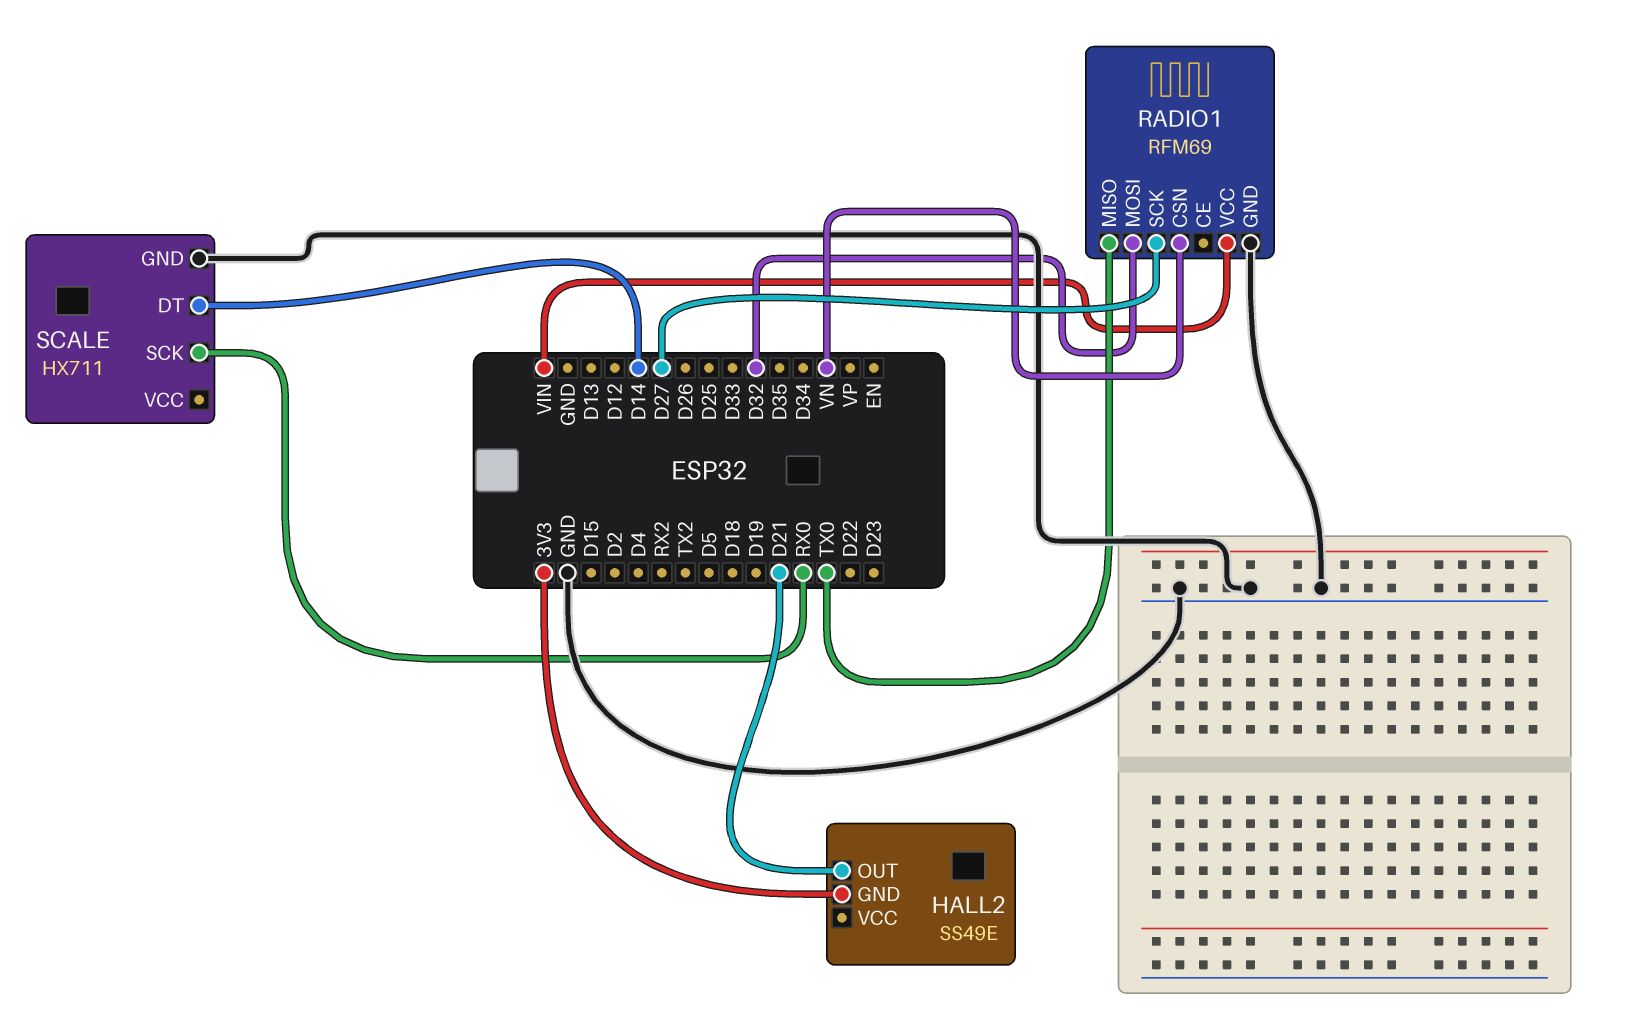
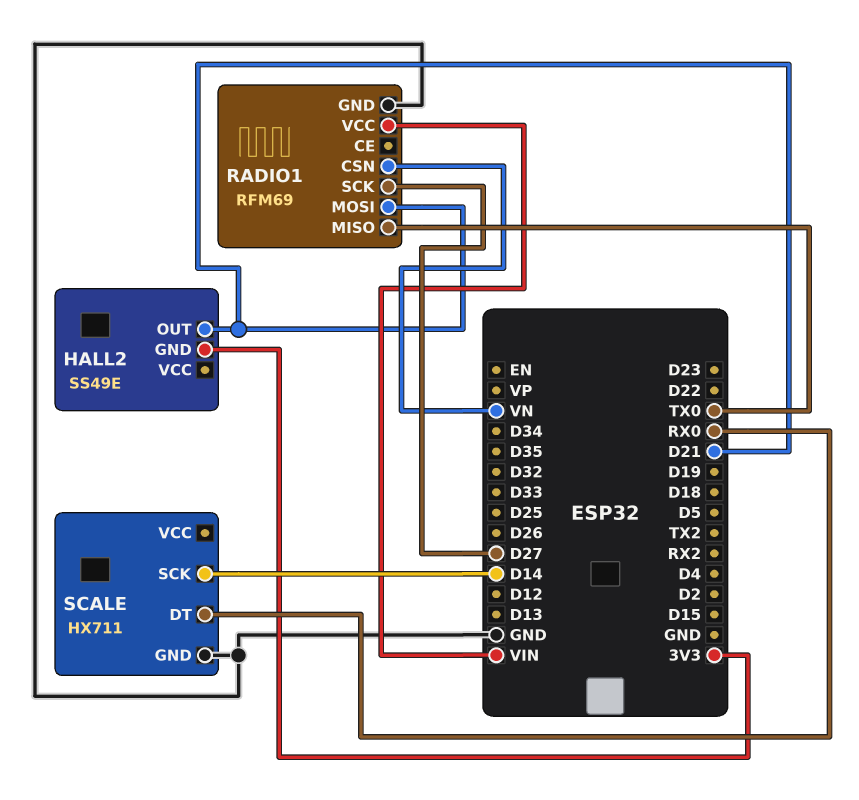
RADIO1 pin MOSI: D32 -> D21
SCALE pin DT: D14 -> RX0
SCALE pin SCK: RX0 -> D14

